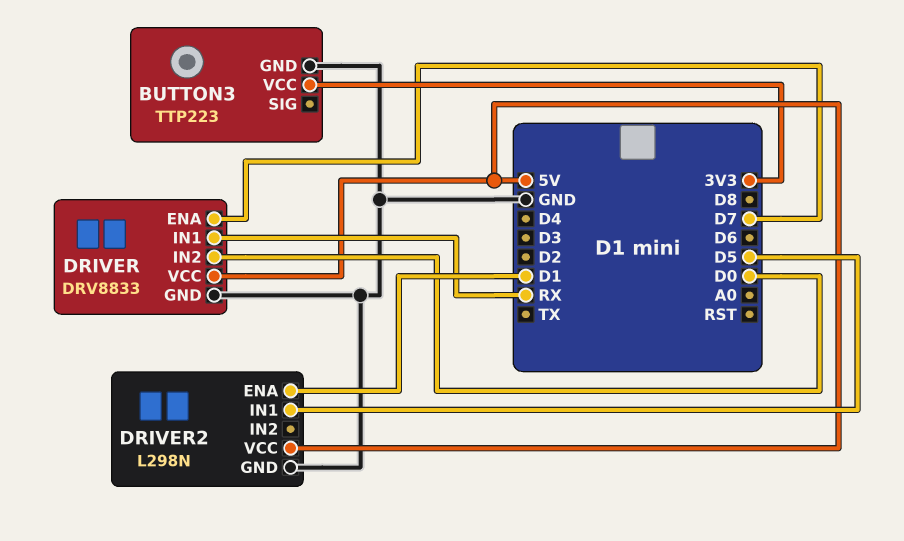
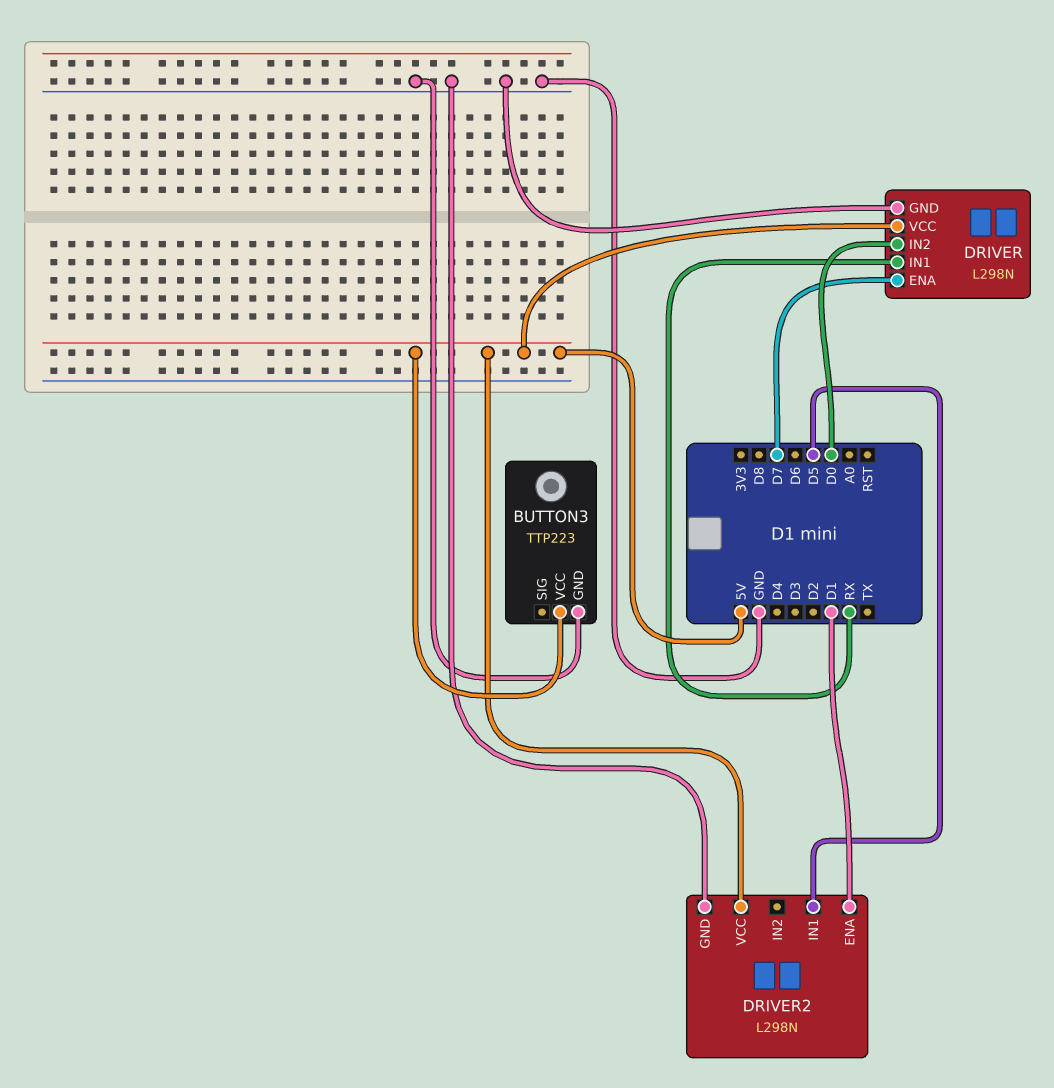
BUTTON3 pin VCC: 3V3 -> 5V
DRIVER: DRV8833 -> L298N

